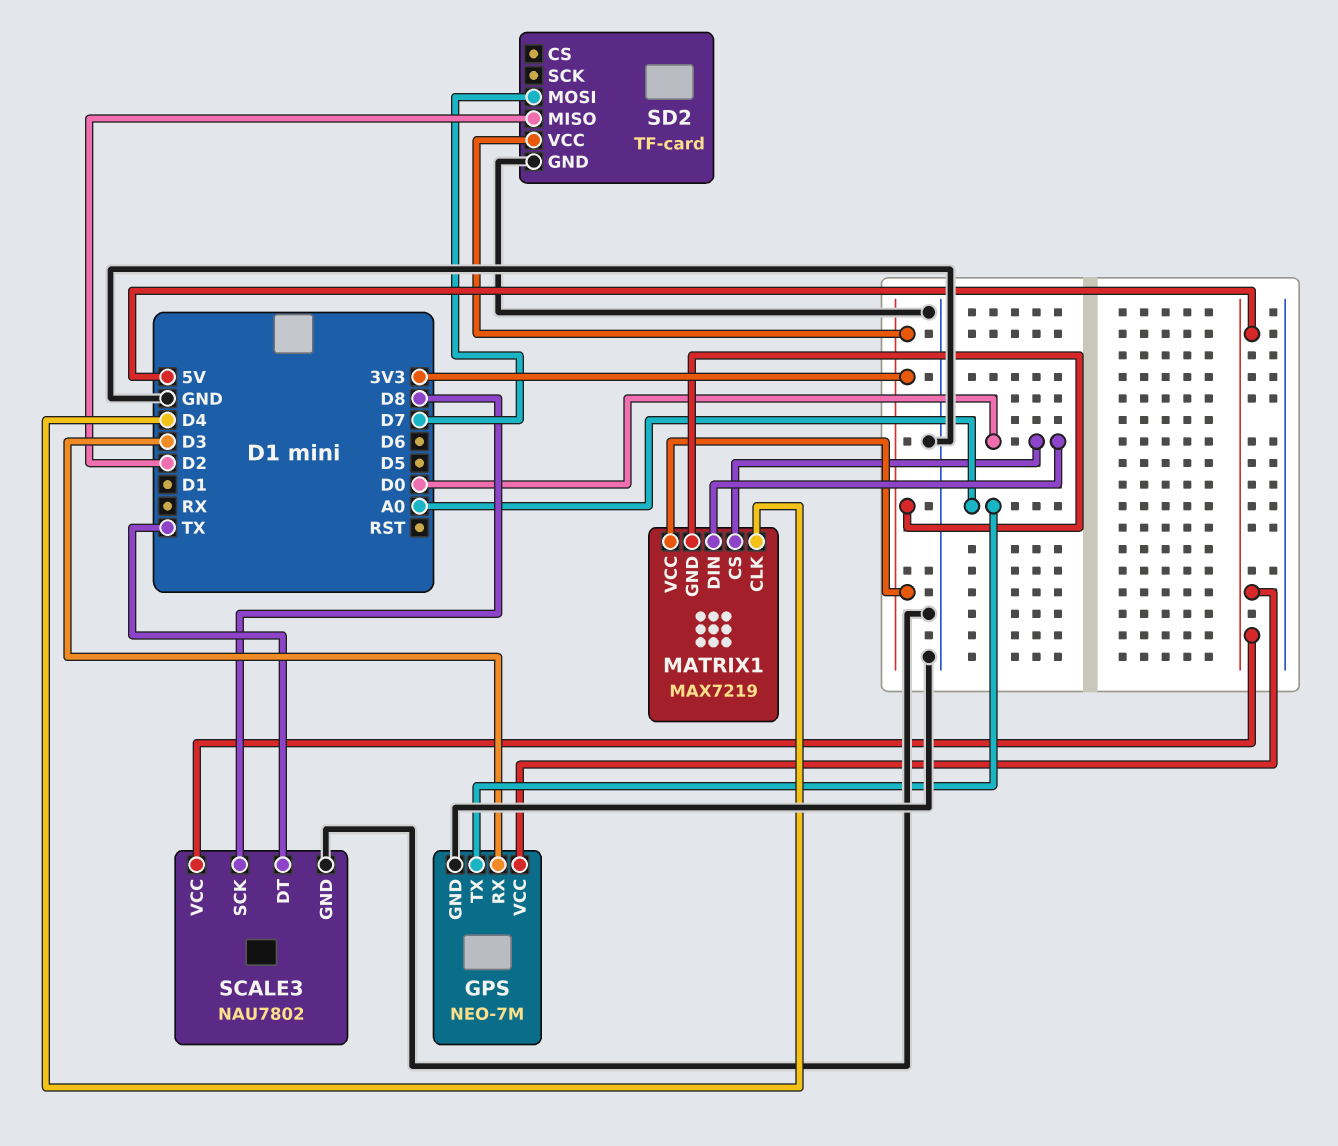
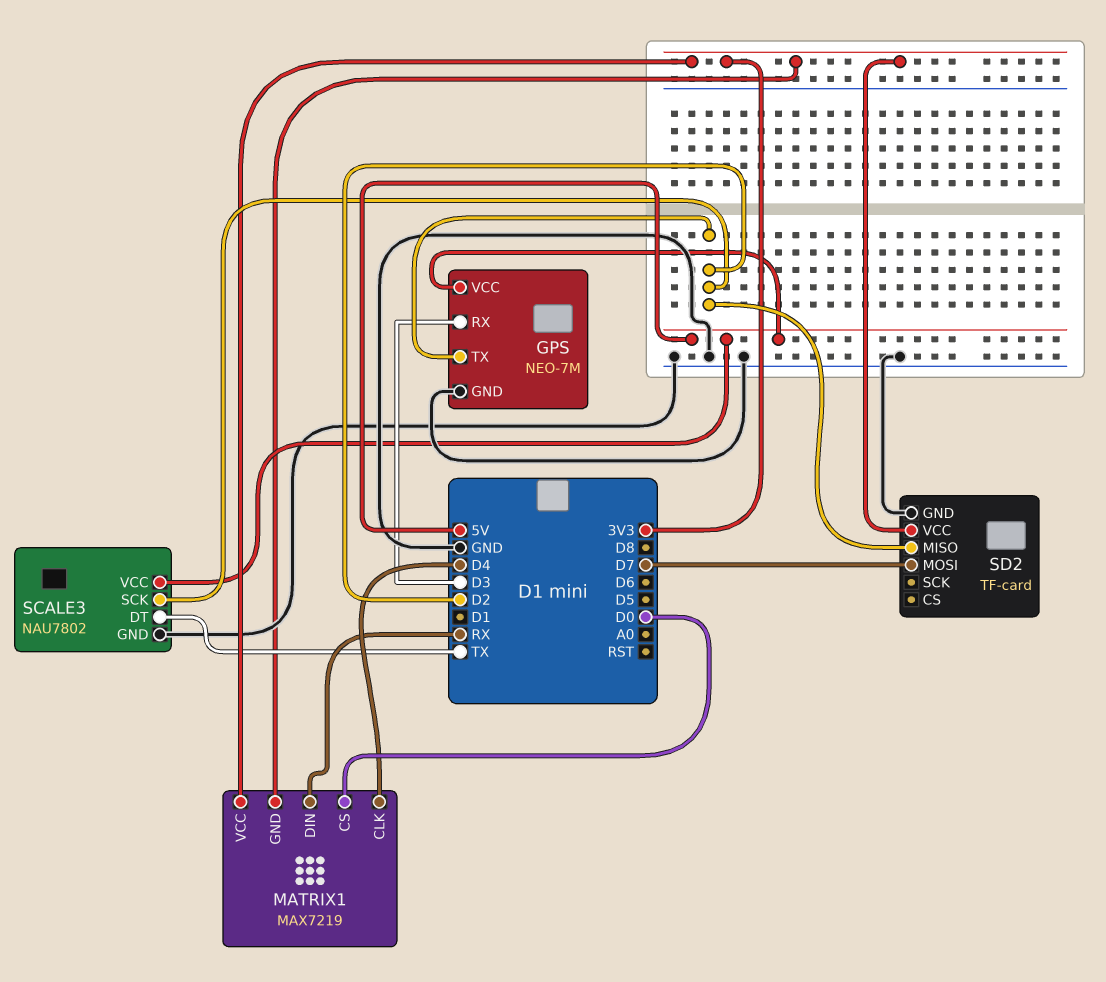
GPS pin TX: A0 -> D2
MATRIX1 pin DIN: D0 -> RX
SCALE3 pin SCK: D8 -> D2

